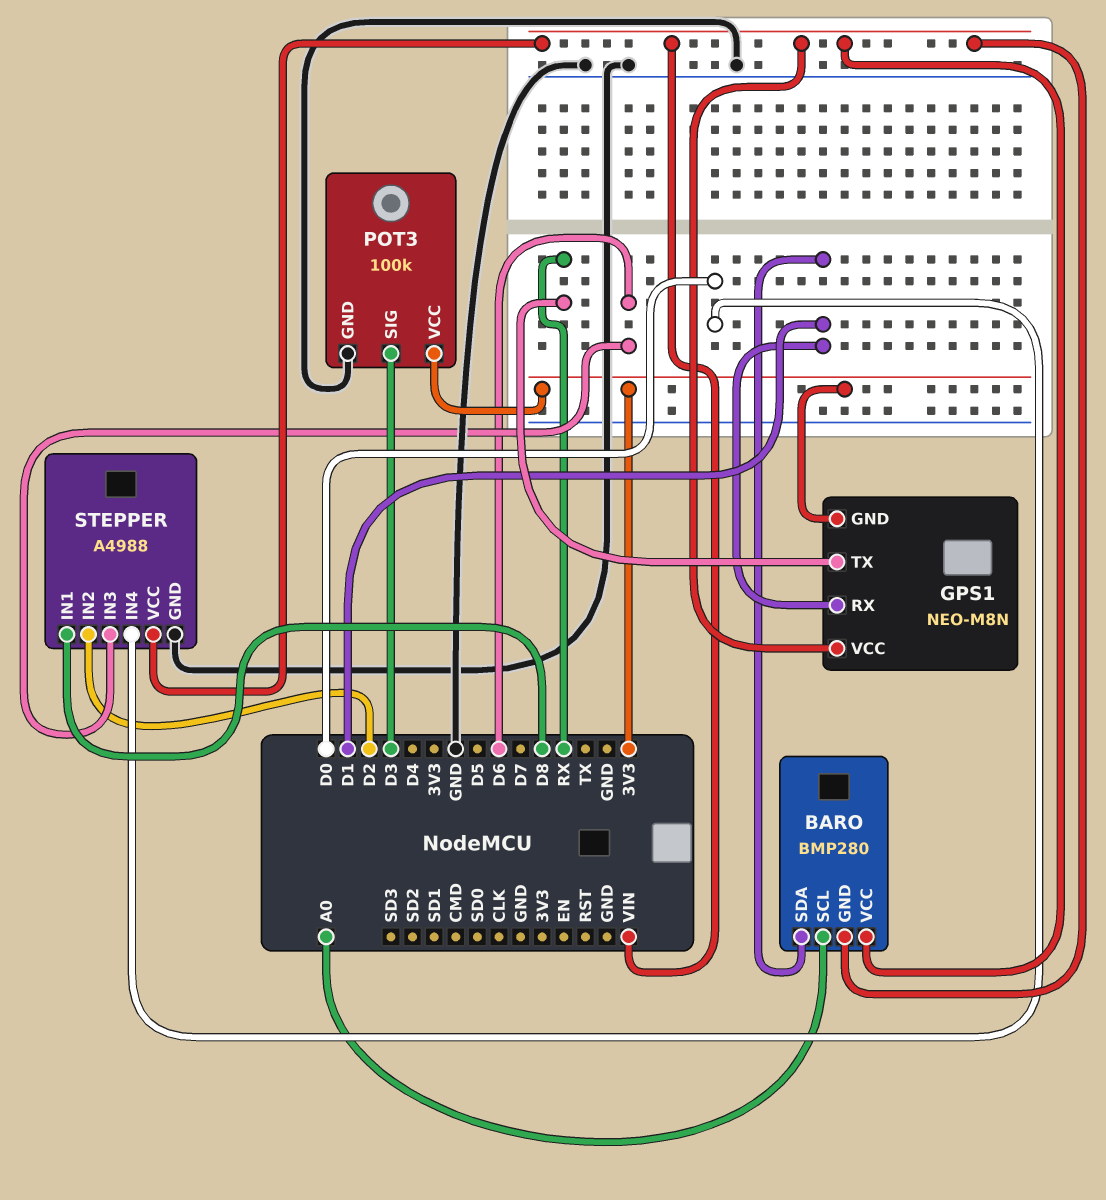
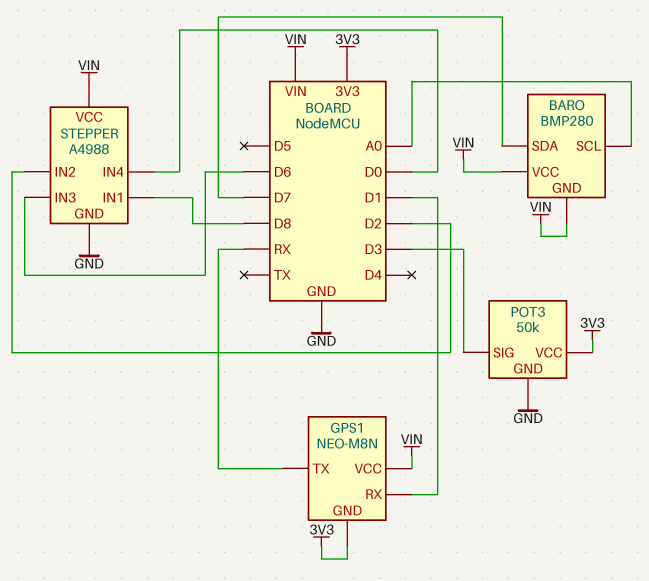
BARO pin SDA: D1 -> D7
POT3: 100k -> 50k

